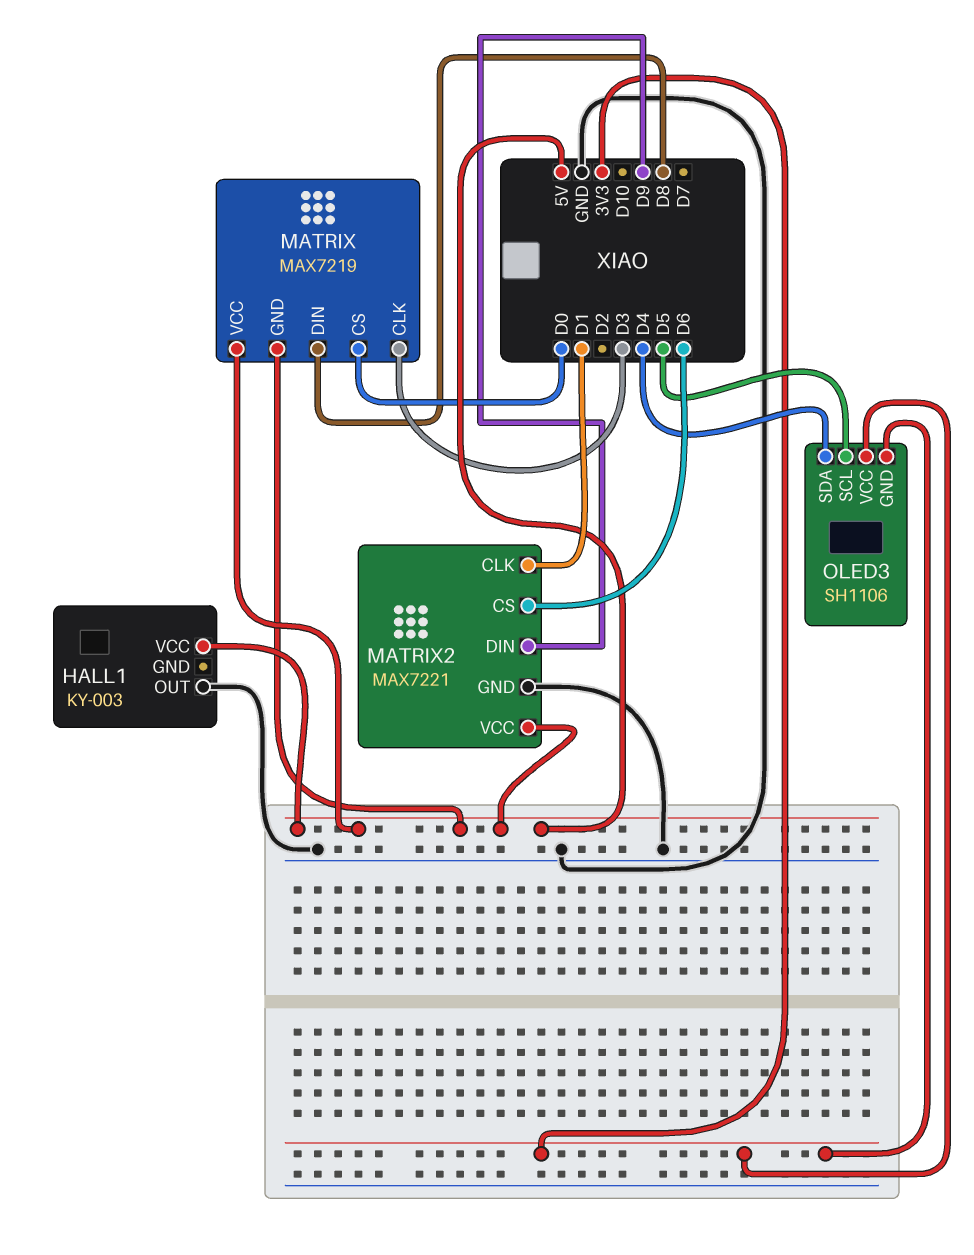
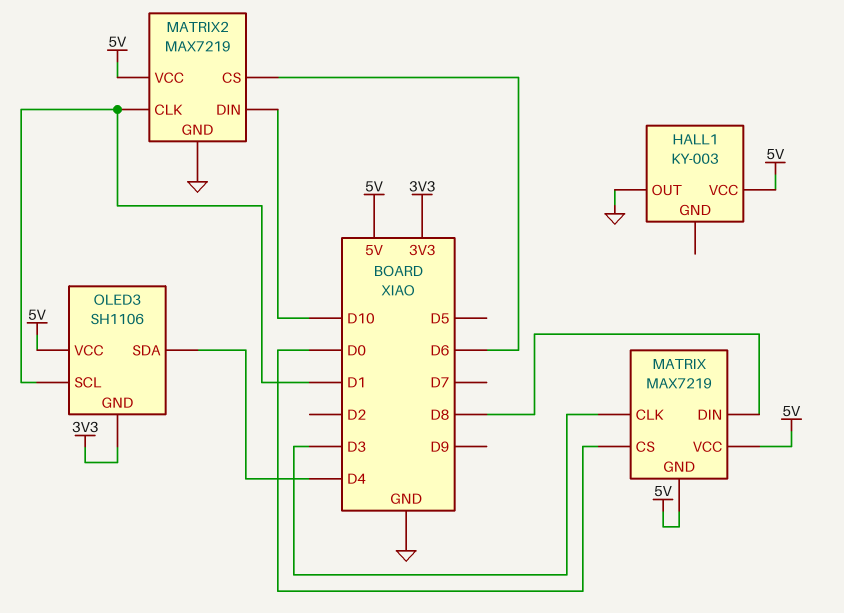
MATRIX2: MAX7221 -> MAX7219
MATRIX2 pin DIN: D9 -> D10
OLED3 pin SCL: D5 -> D1
OLED3 pin VCC: 3V3 -> 5V

